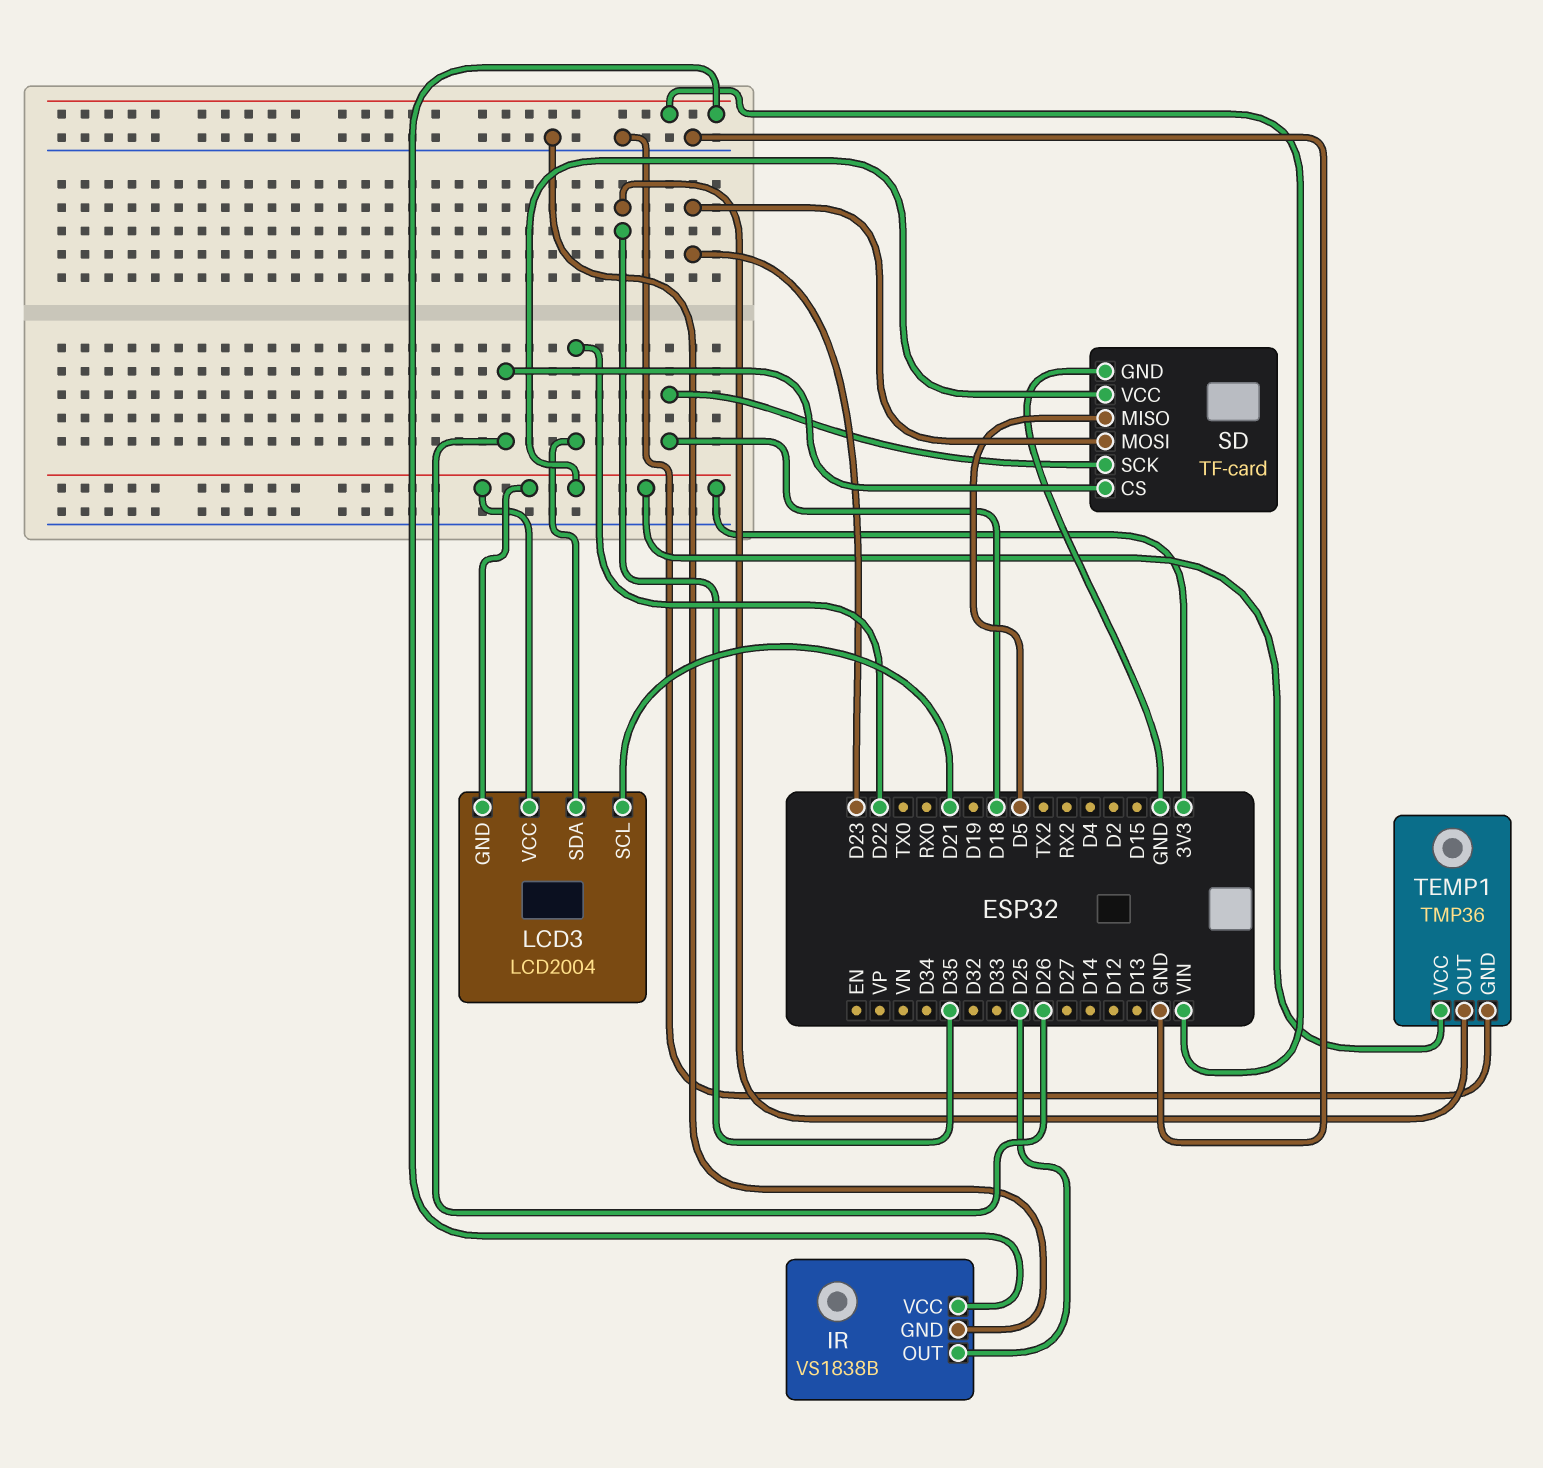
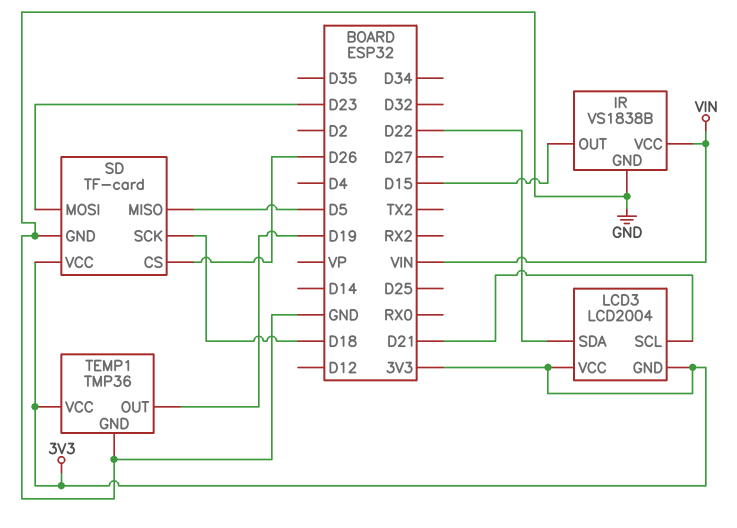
IR pin OUT: D25 -> D15
TEMP1 pin OUT: D35 -> D19

